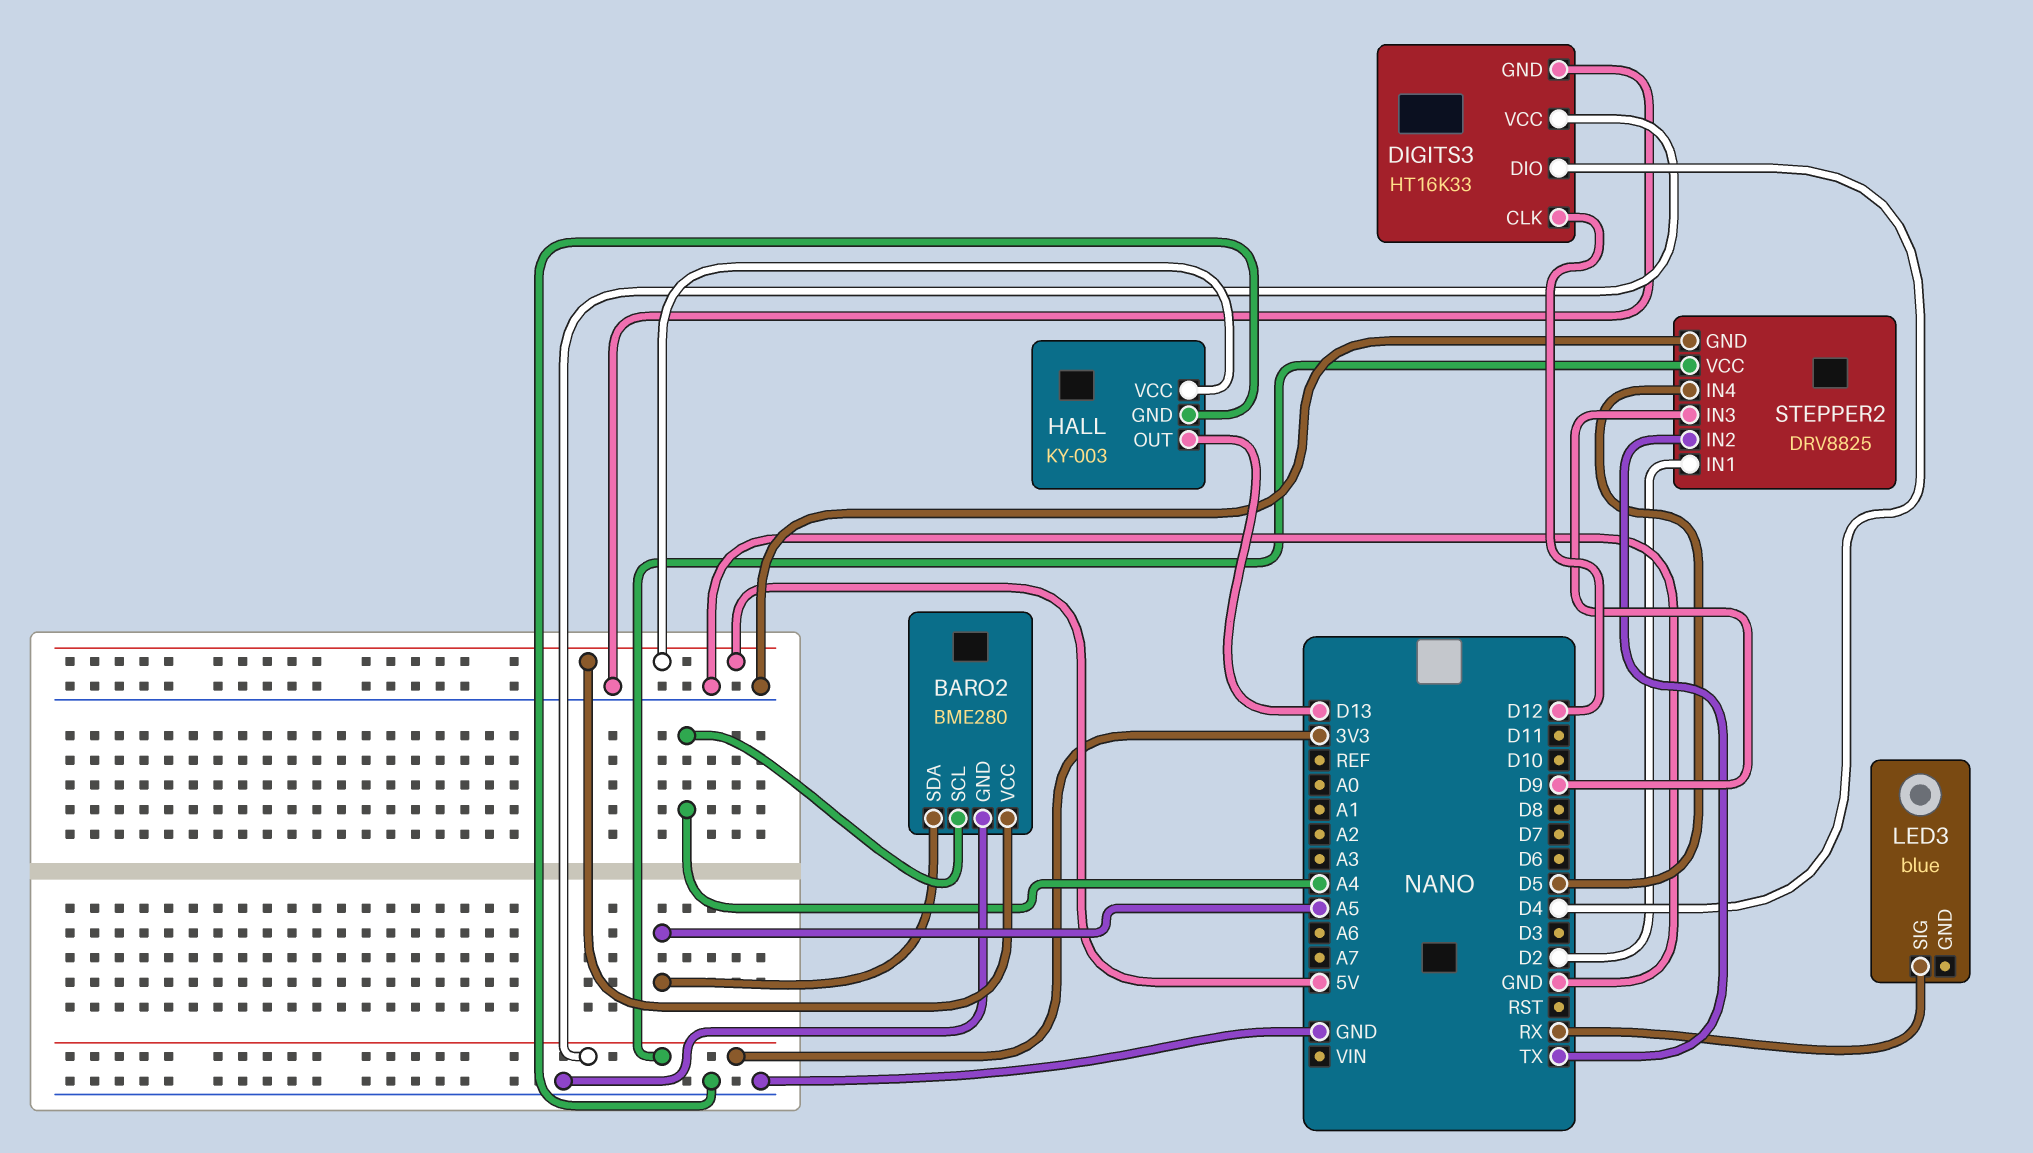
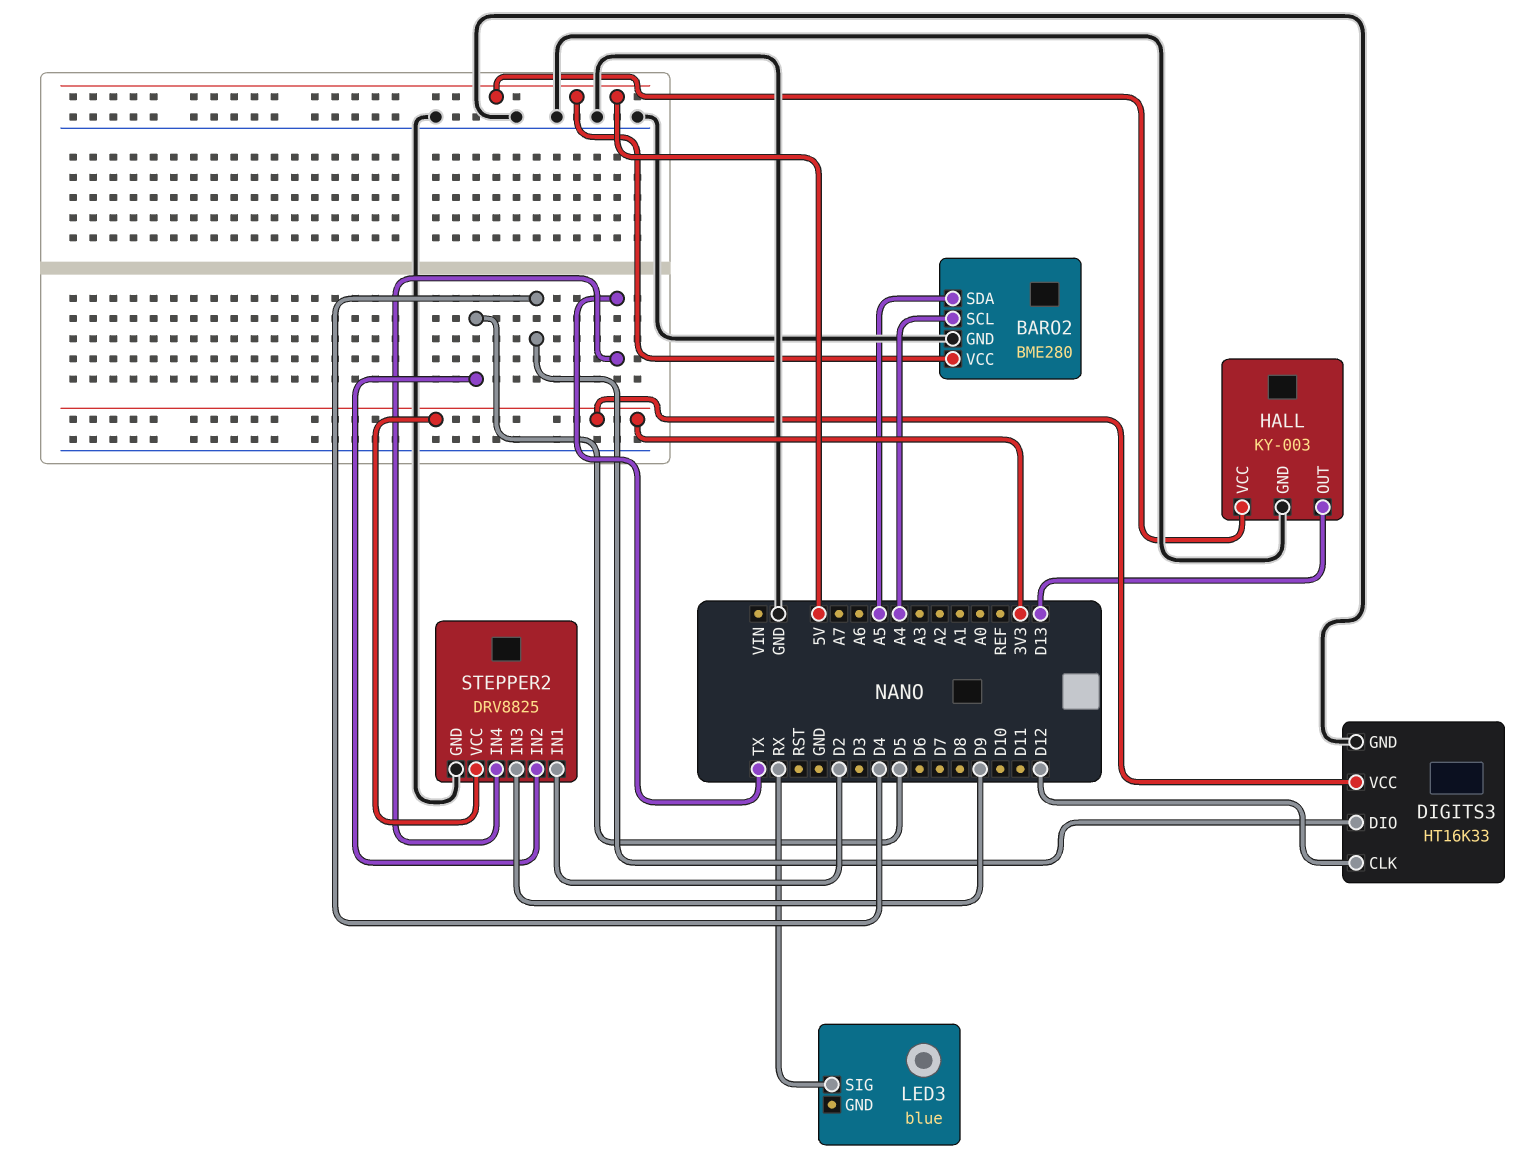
STEPPER2 pin IN2: TX -> D5
STEPPER2 pin IN4: D5 -> TX

